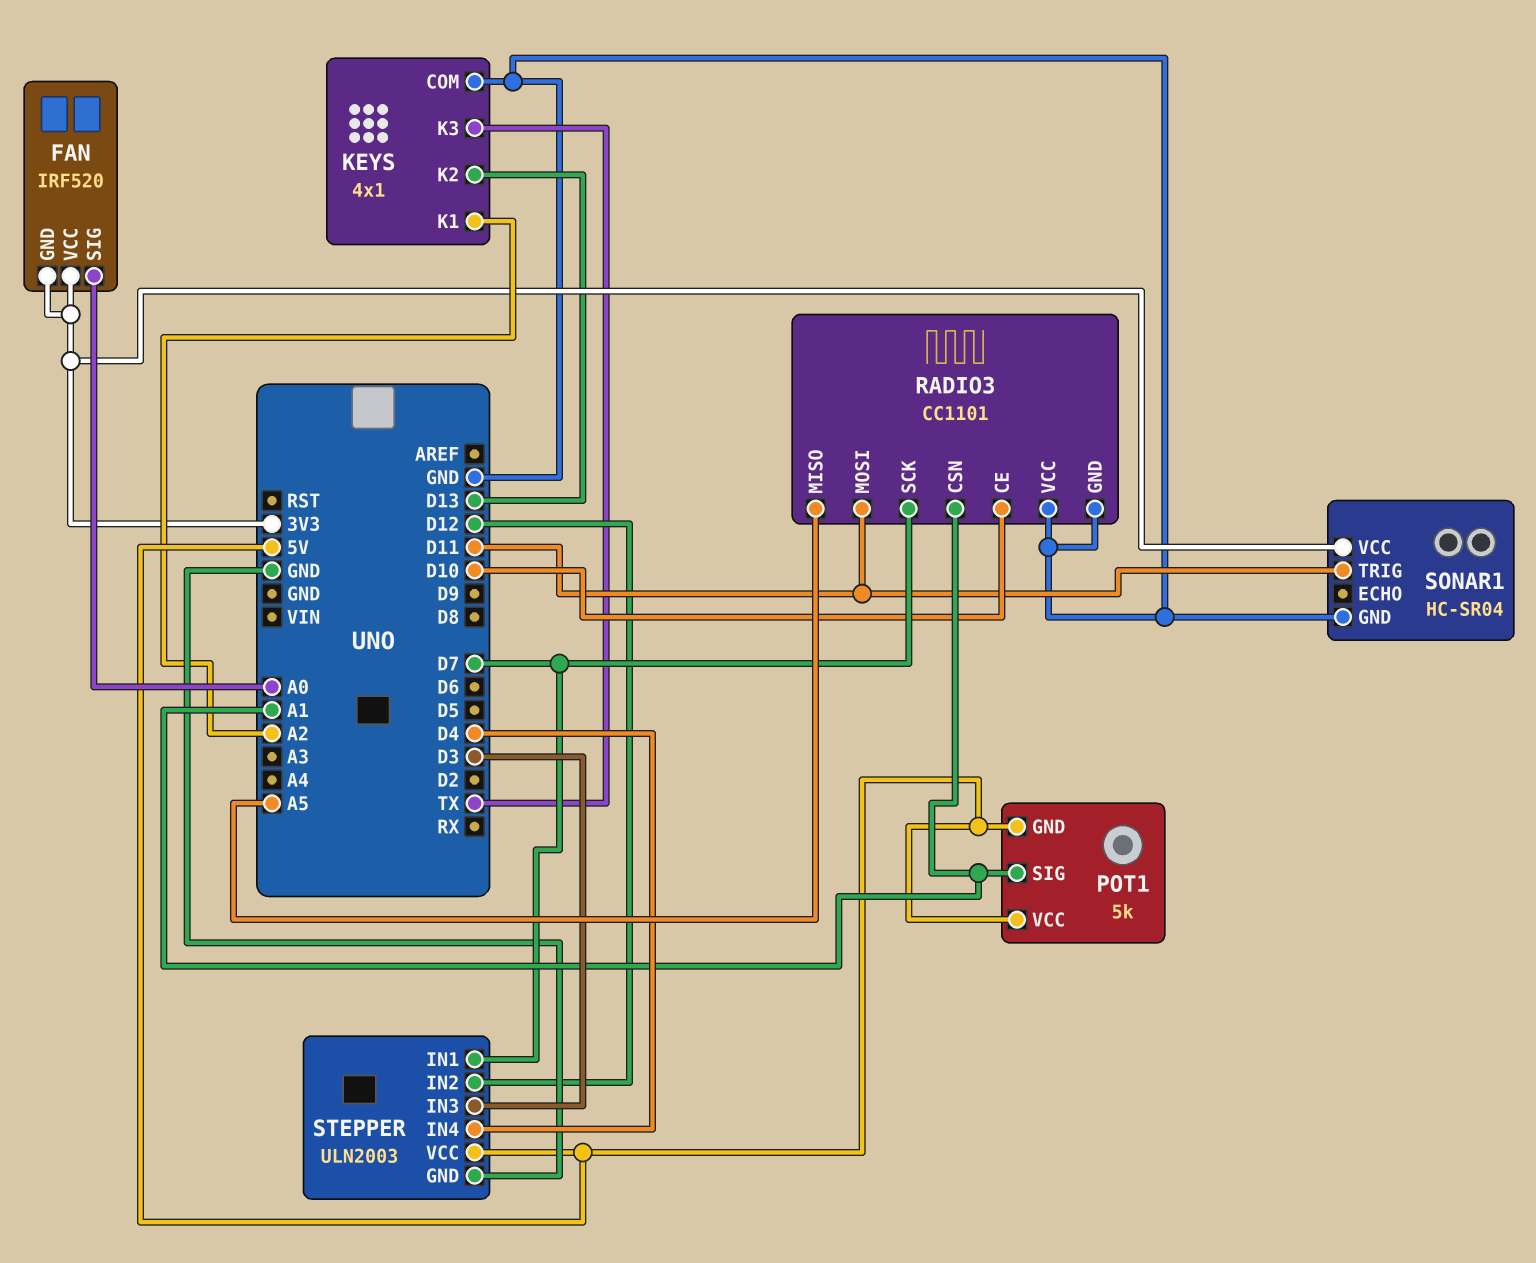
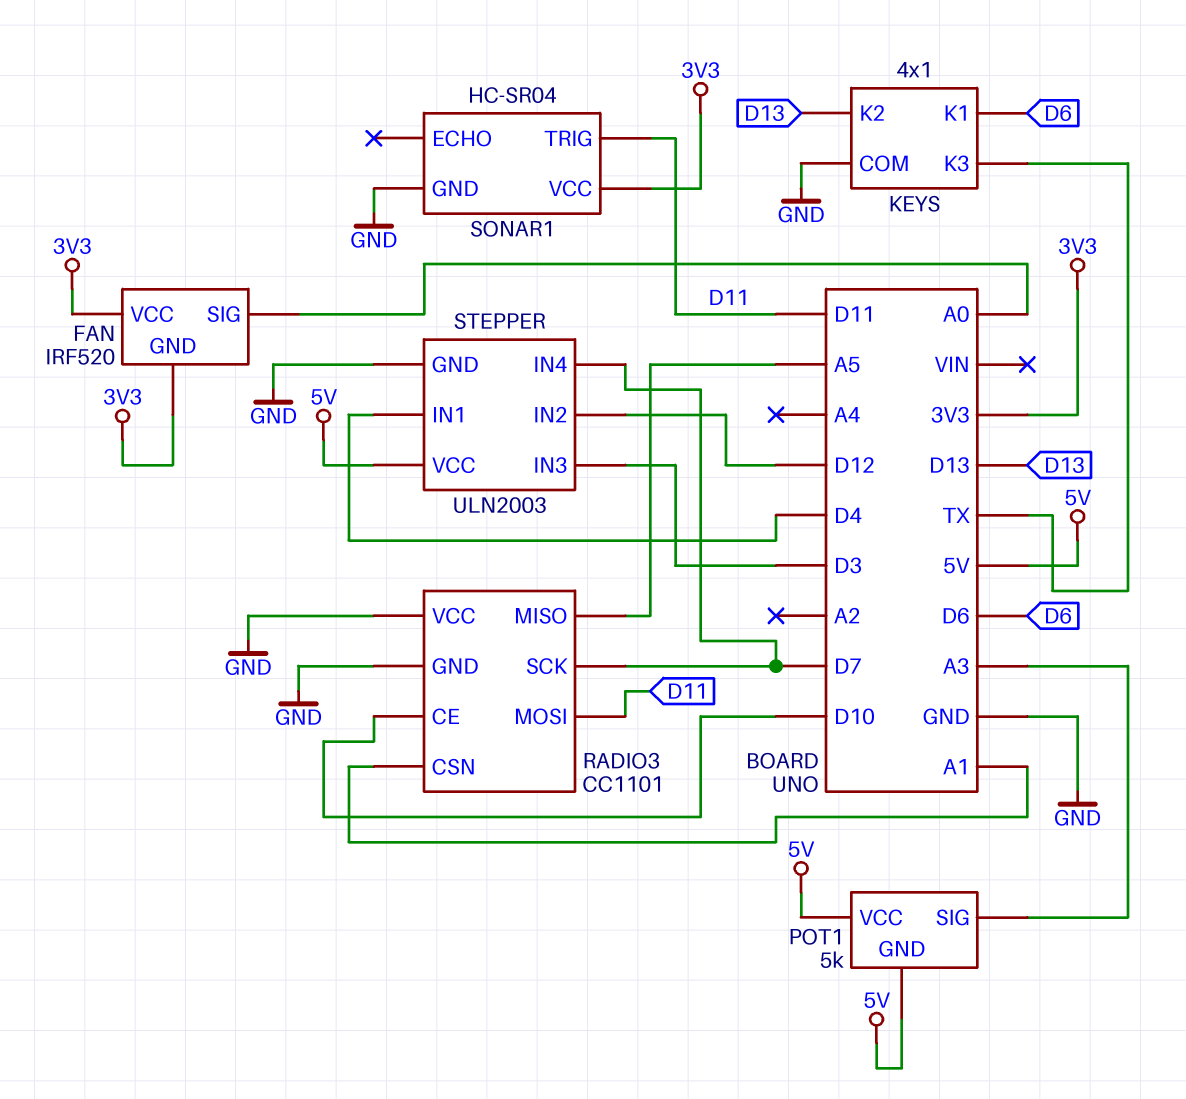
KEYS pin K1: A2 -> D6
POT1 pin SIG: A1 -> A3
STEPPER pin IN1: D7 -> D4
STEPPER pin IN4: D4 -> D7

